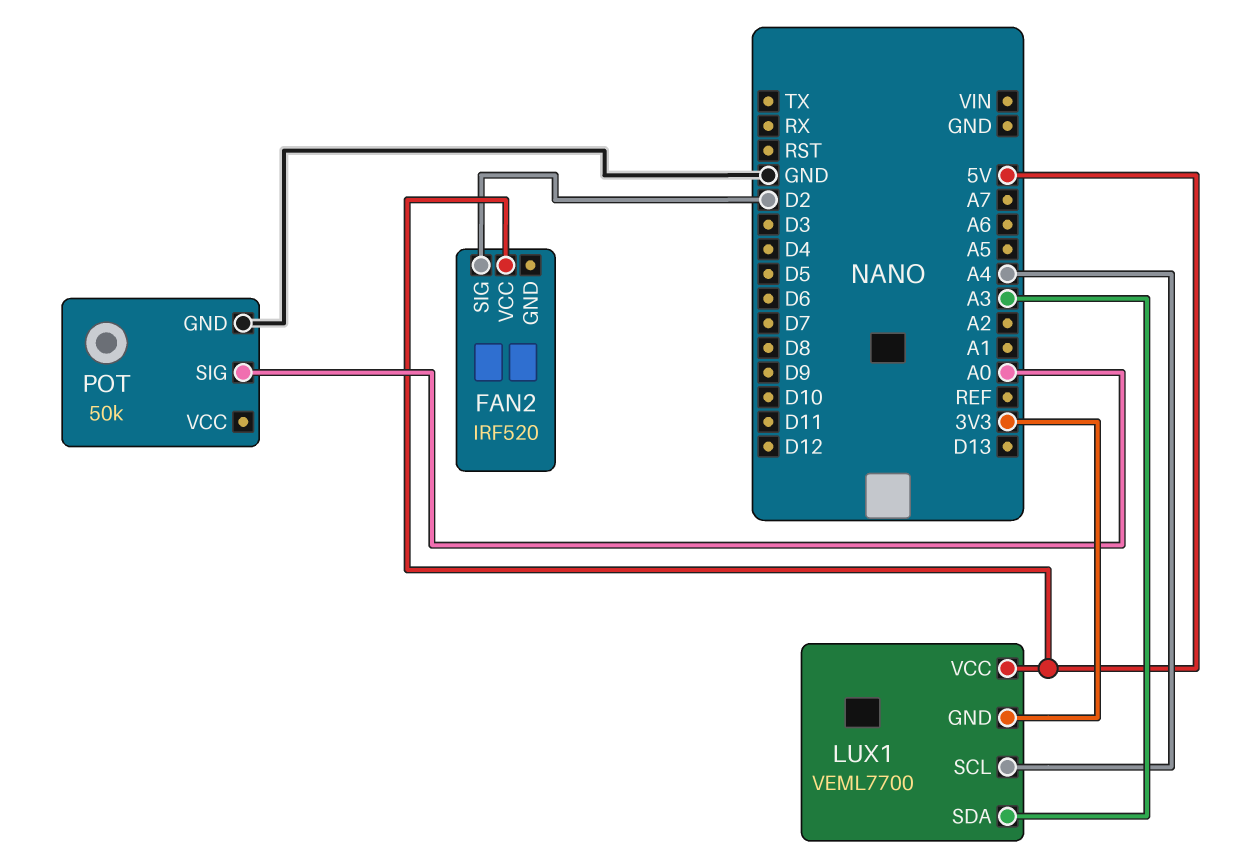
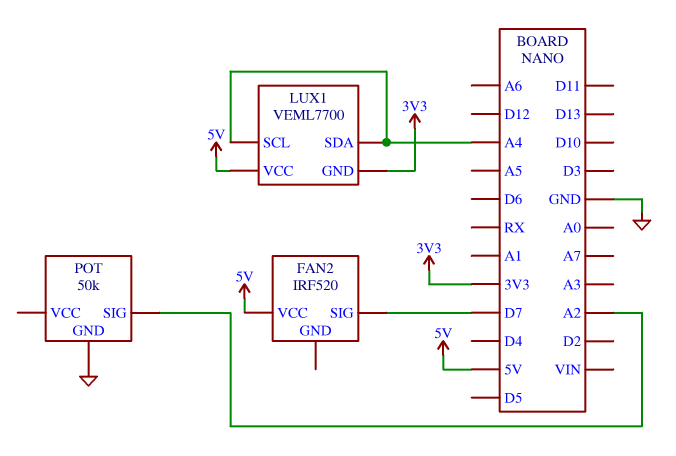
FAN2 pin SIG: D2 -> D7
LUX1 pin SDA: A3 -> A4
POT pin SIG: A0 -> A2

